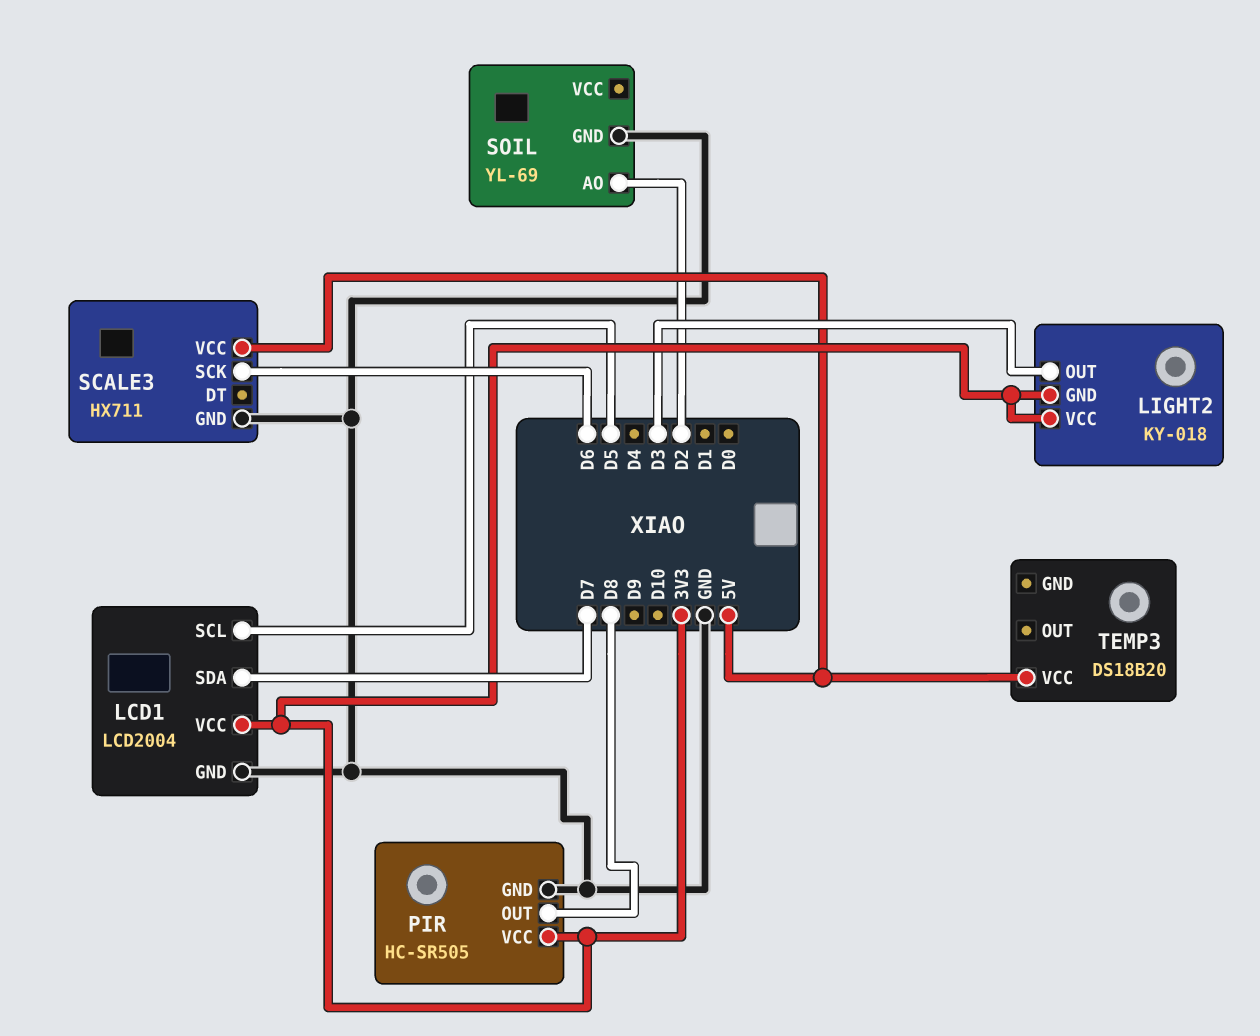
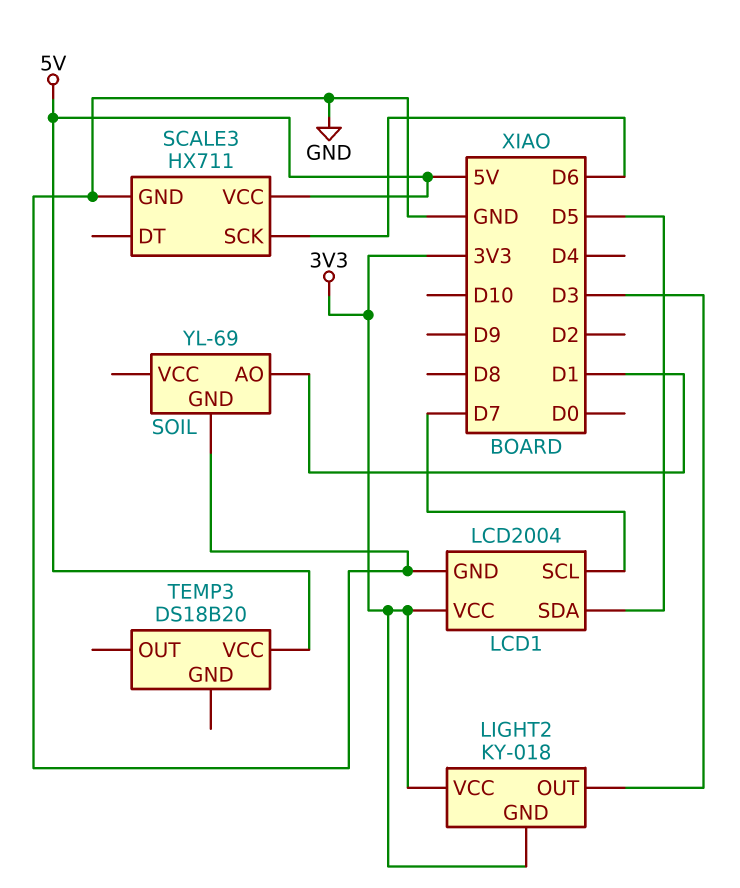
LCD1 pin SCL: D5 -> D7
LCD1 pin SDA: D7 -> D5
PIR: HC-SR505 -> none
PIR pin GND: GND -> none
PIR pin OUT: D8 -> none
PIR pin VCC: 3V3 -> none
SOIL pin AO: D2 -> D1

